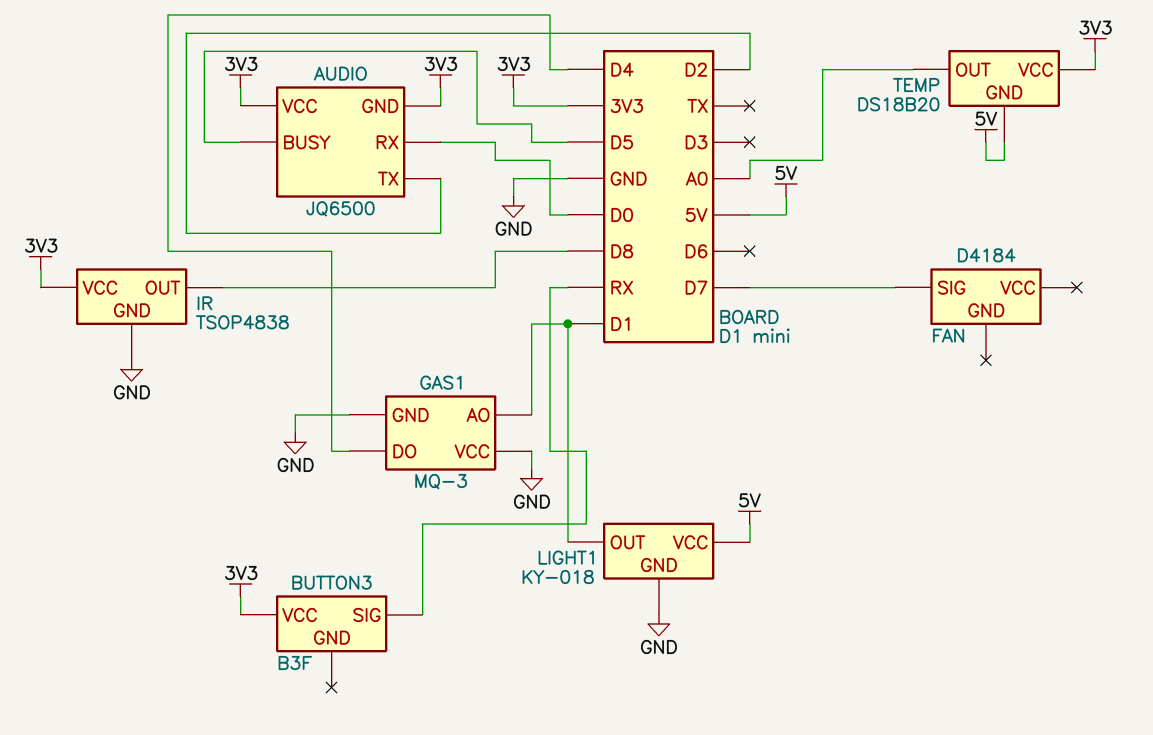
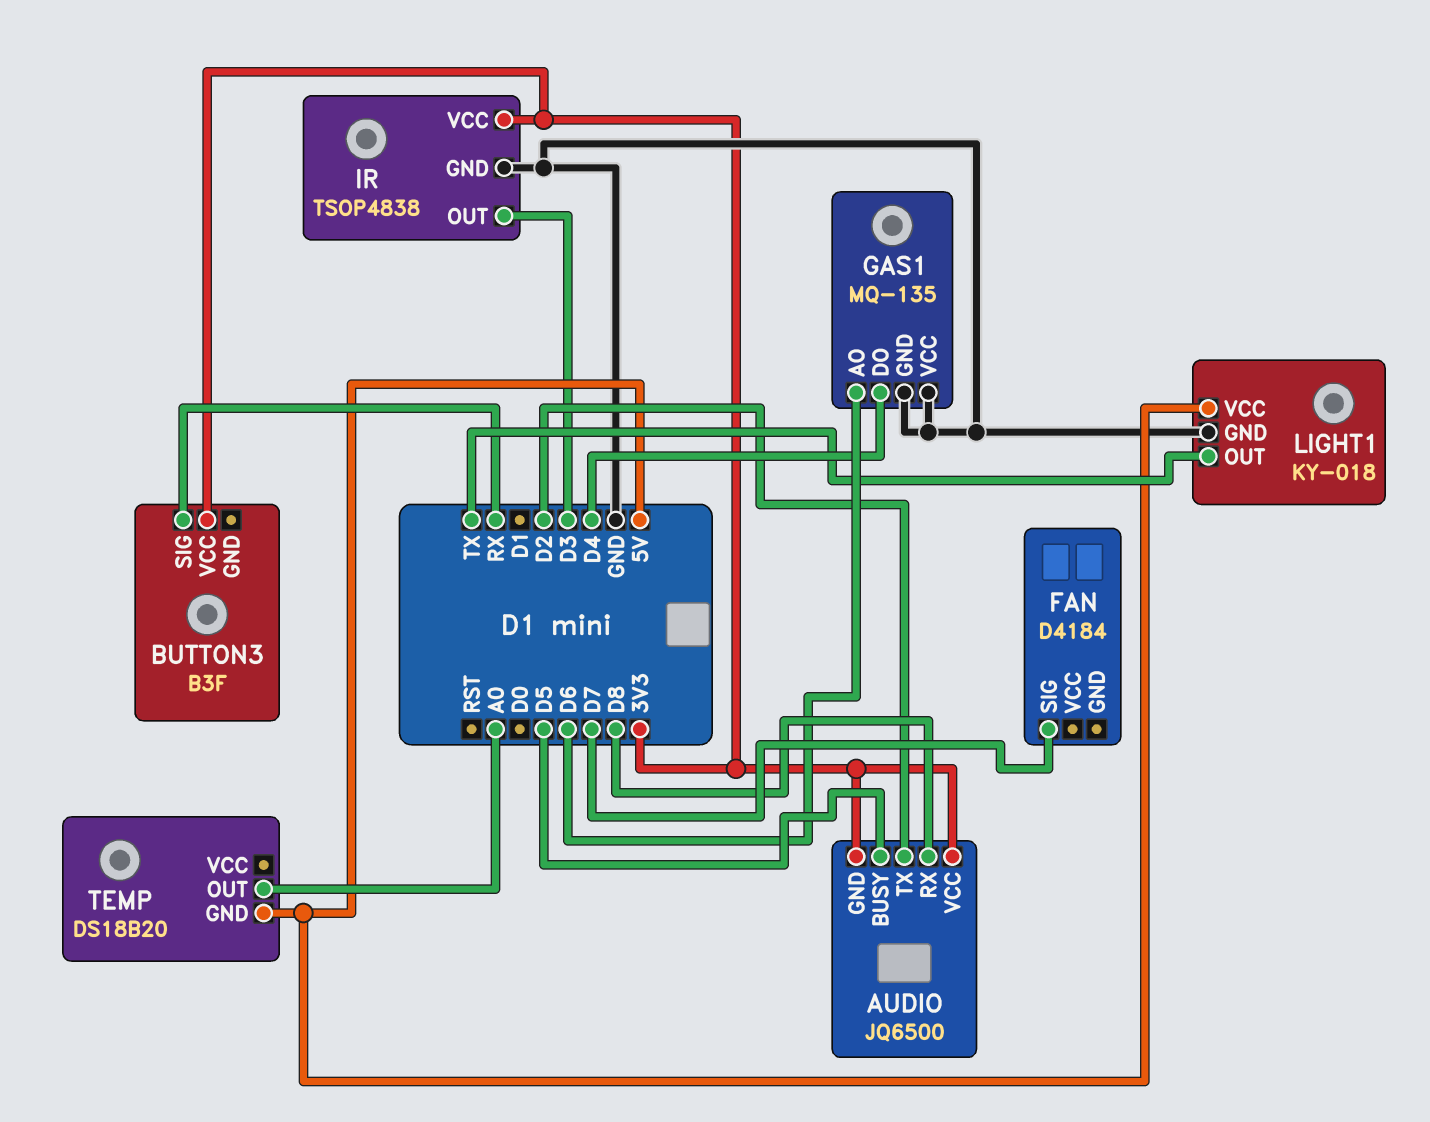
AUDIO pin RX: D0 -> D8
GAS1: MQ-3 -> MQ-135
GAS1 pin AO: D1 -> D6
IR pin OUT: D8 -> D3
LIGHT1 pin OUT: D1 -> TX
TEMP pin VCC: 3V3 -> none

